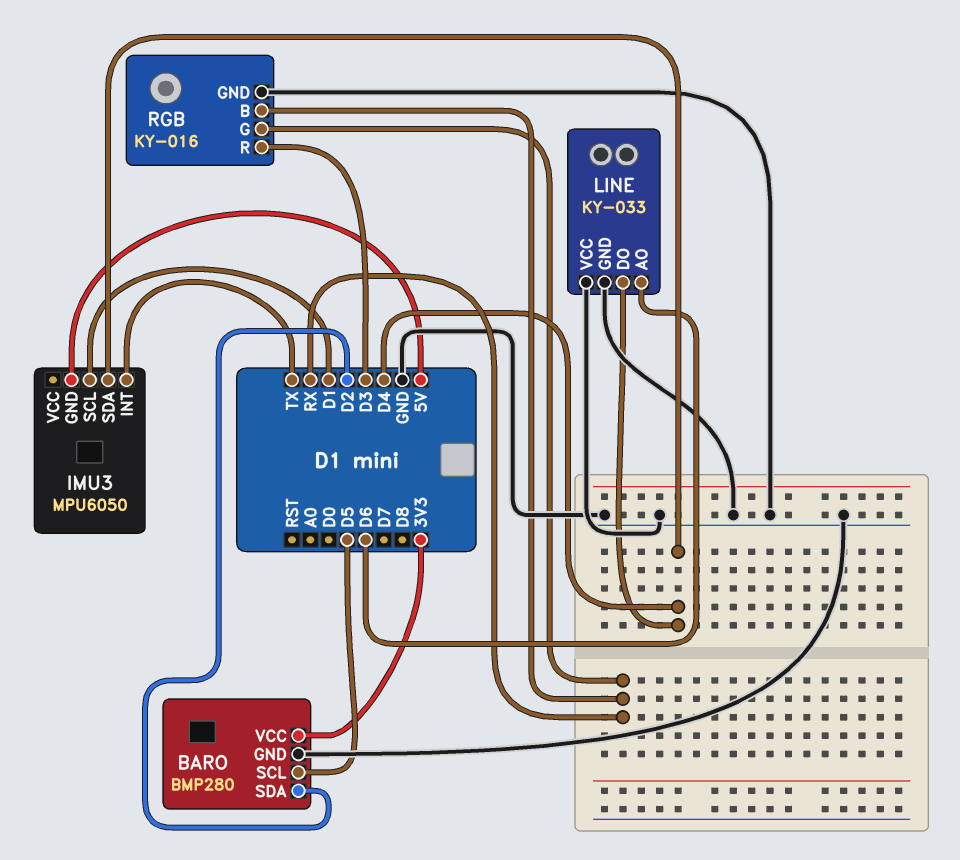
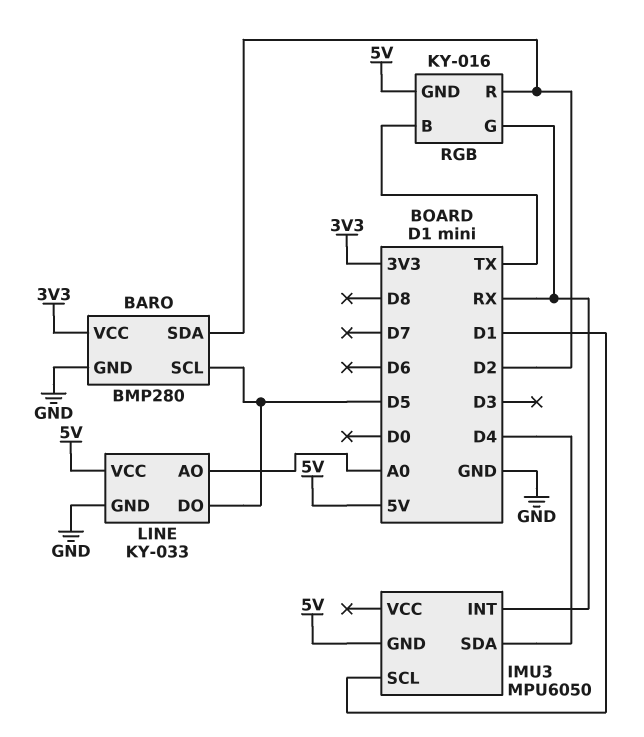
IMU3 pin INT: TX -> RX
LINE pin AO: D6 -> A0
LINE pin DO: D4 -> D5
LINE pin VCC: GND -> 5V
RGB pin B: RX -> TX
RGB pin GND: GND -> 5V
RGB pin R: D3 -> D2

